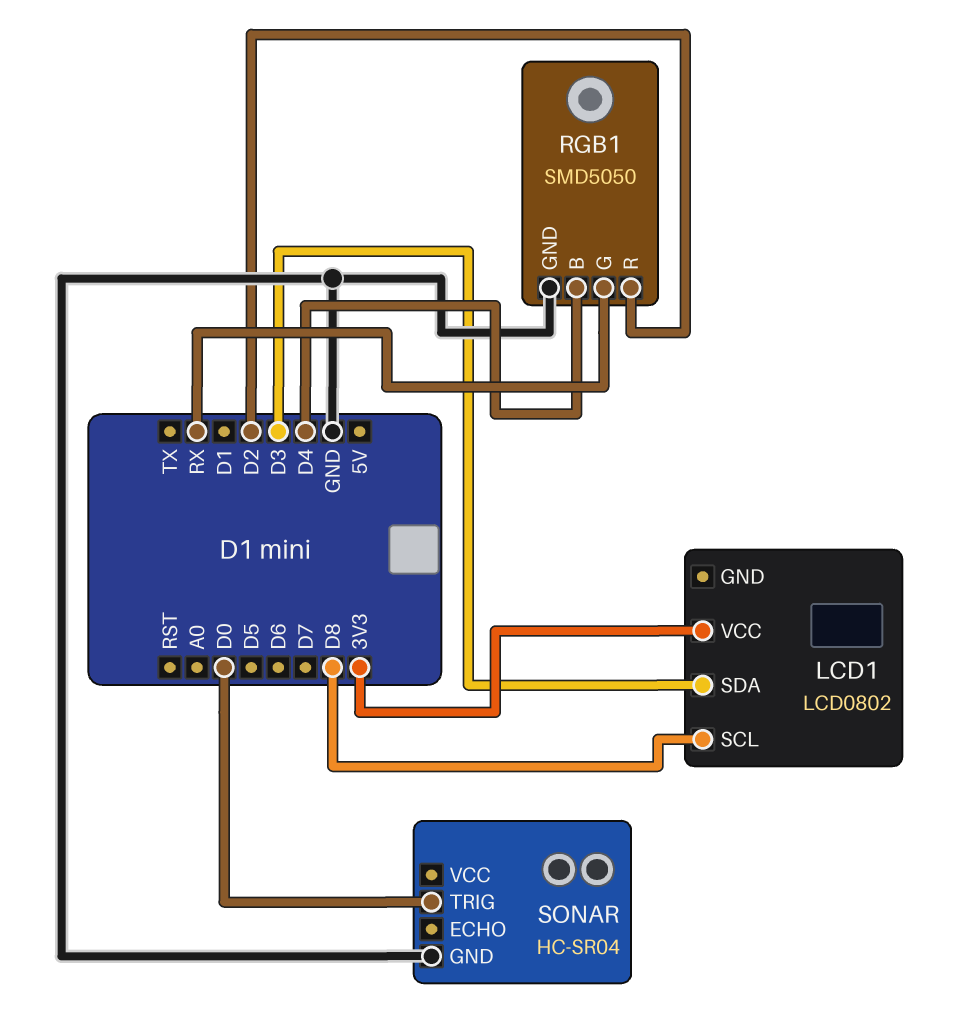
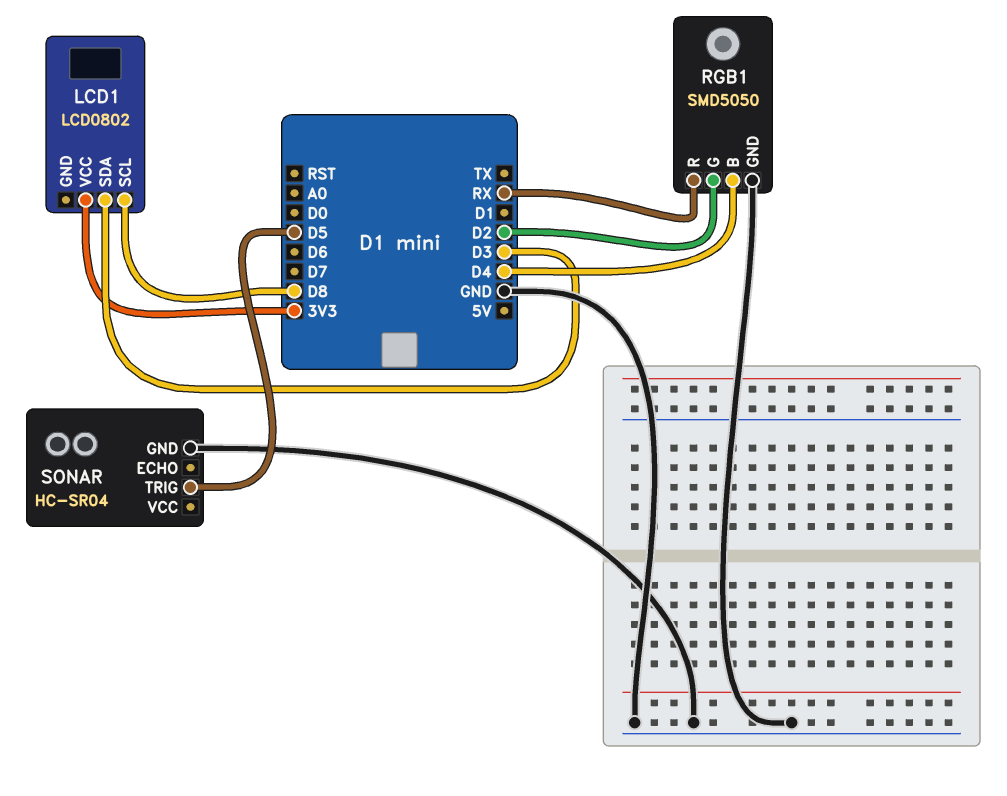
RGB1 pin G: RX -> D2
RGB1 pin R: D2 -> RX
SONAR pin TRIG: D0 -> D5

